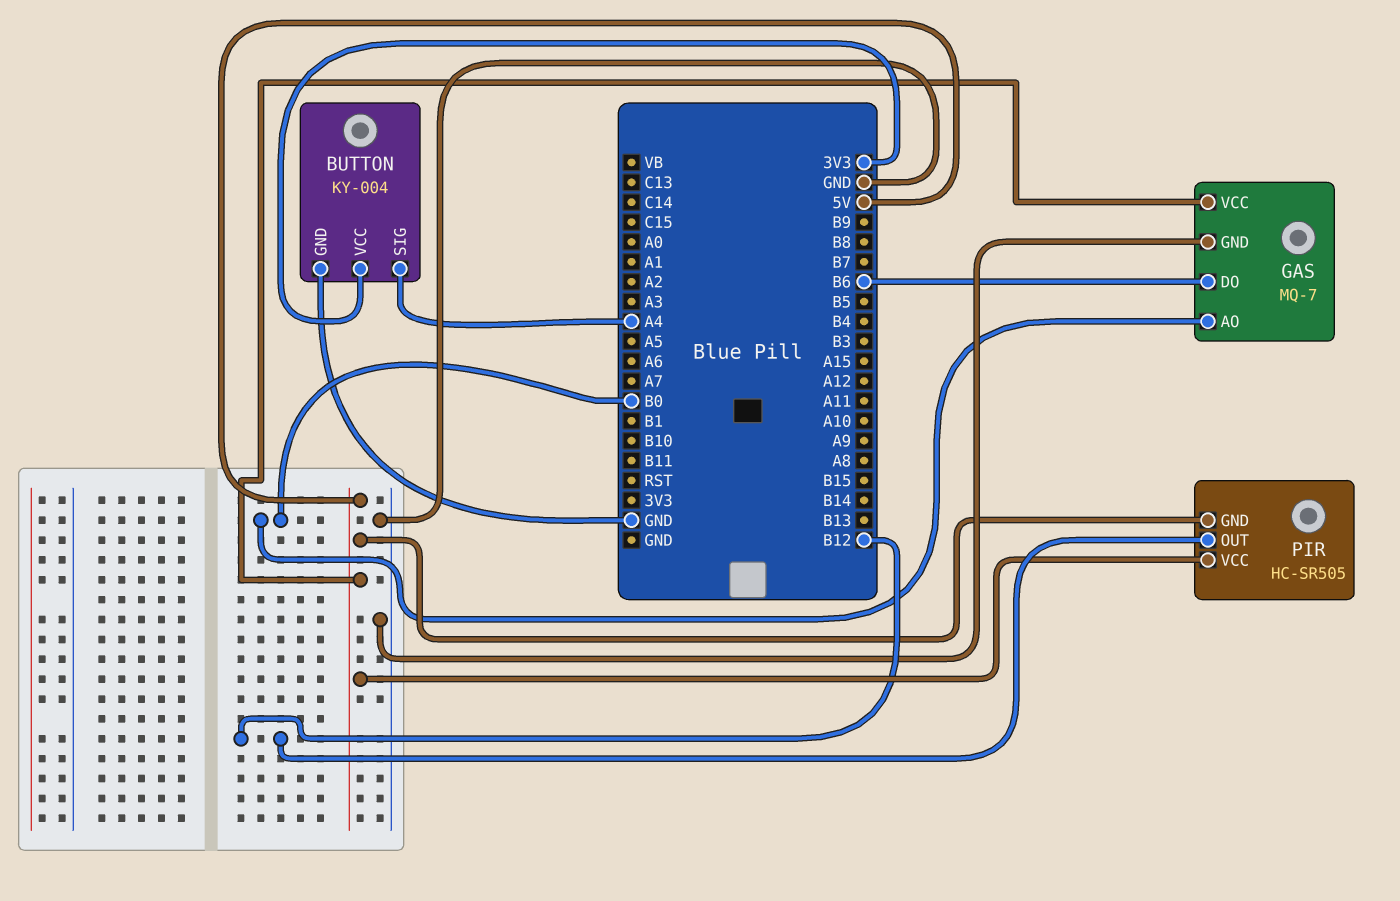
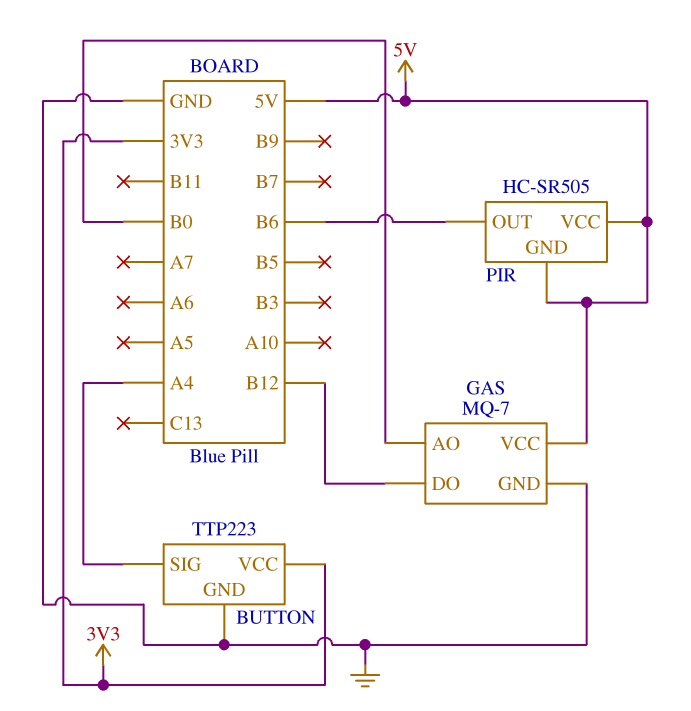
BUTTON: KY-004 -> TTP223
GAS pin DO: B6 -> B12
PIR pin OUT: B12 -> B6

